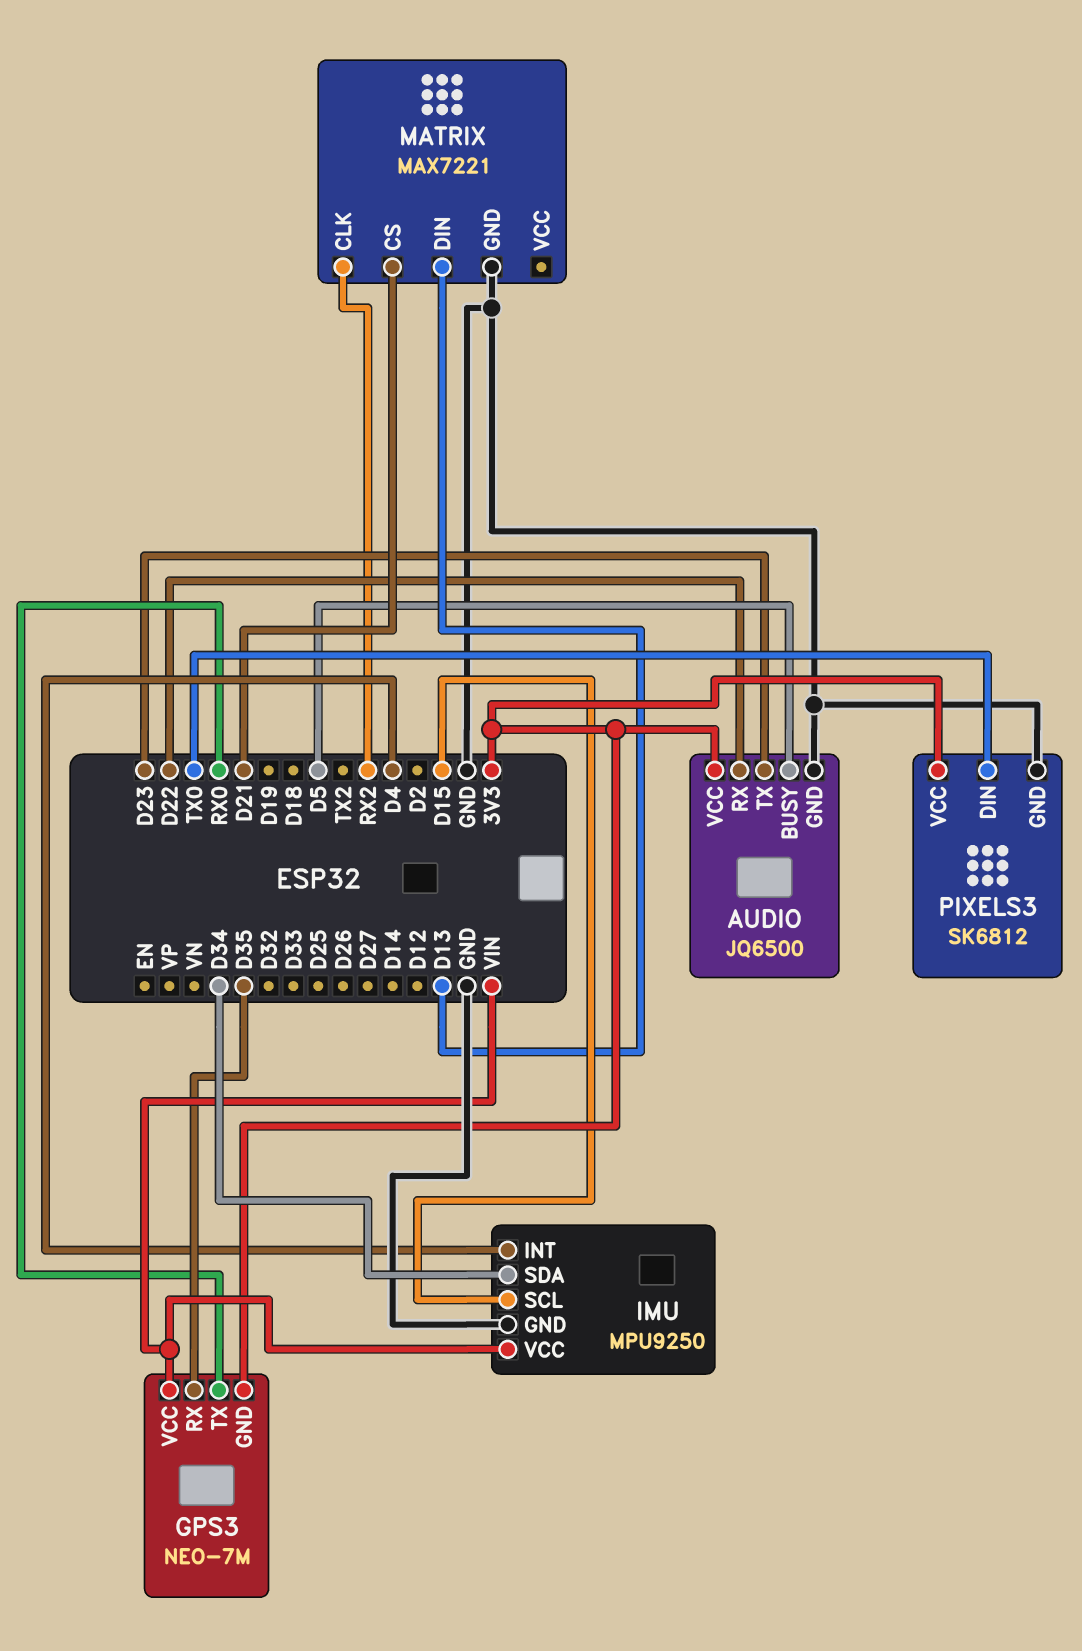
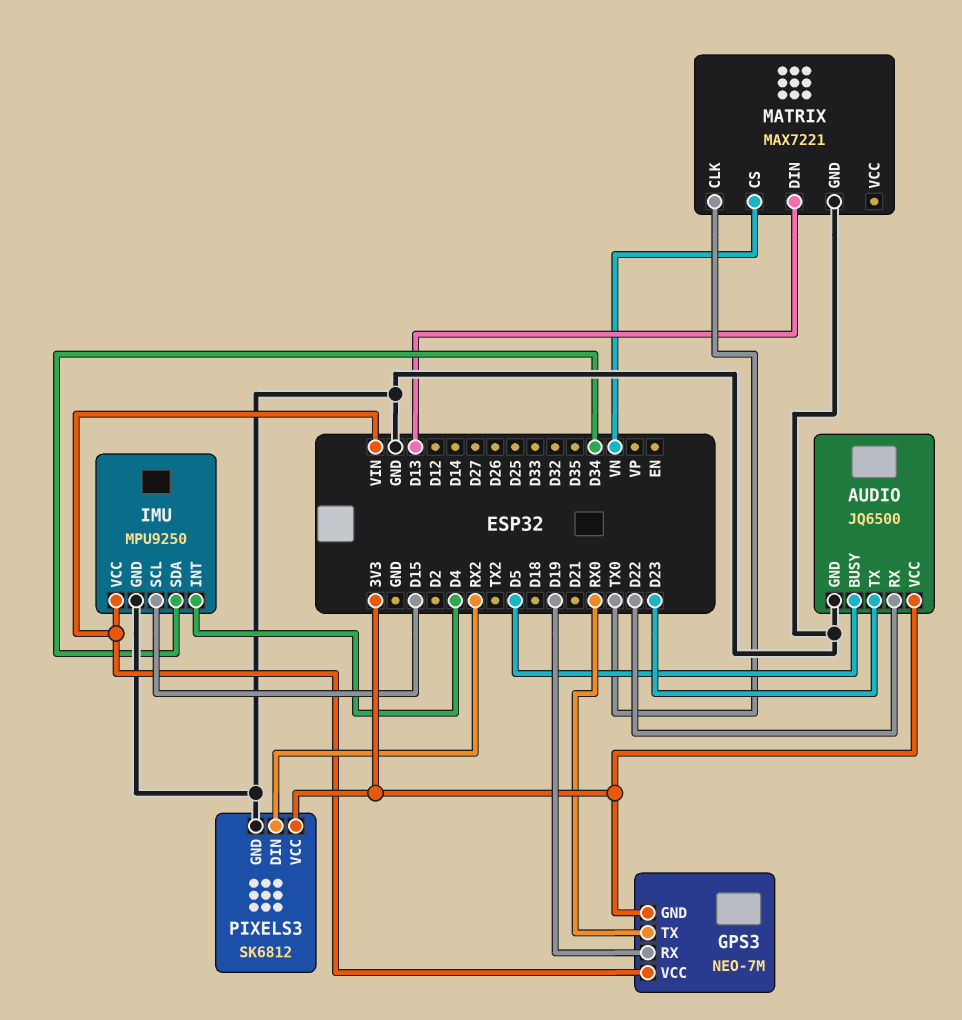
GPS3 pin RX: D35 -> D19
MATRIX pin CLK: RX2 -> TX0
MATRIX pin CS: D21 -> VN
PIXELS3 pin DIN: TX0 -> RX2

